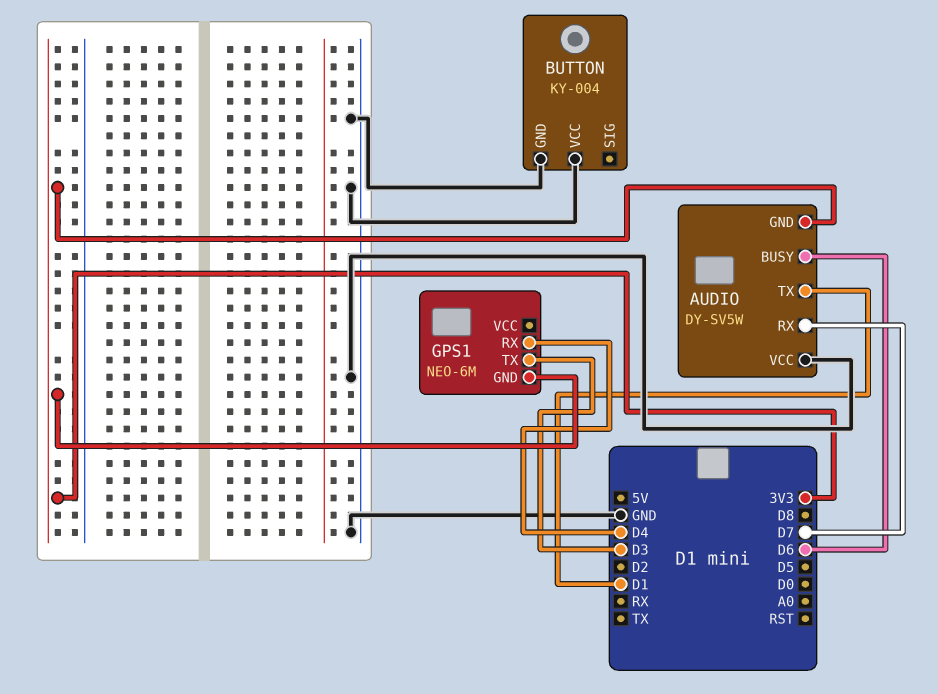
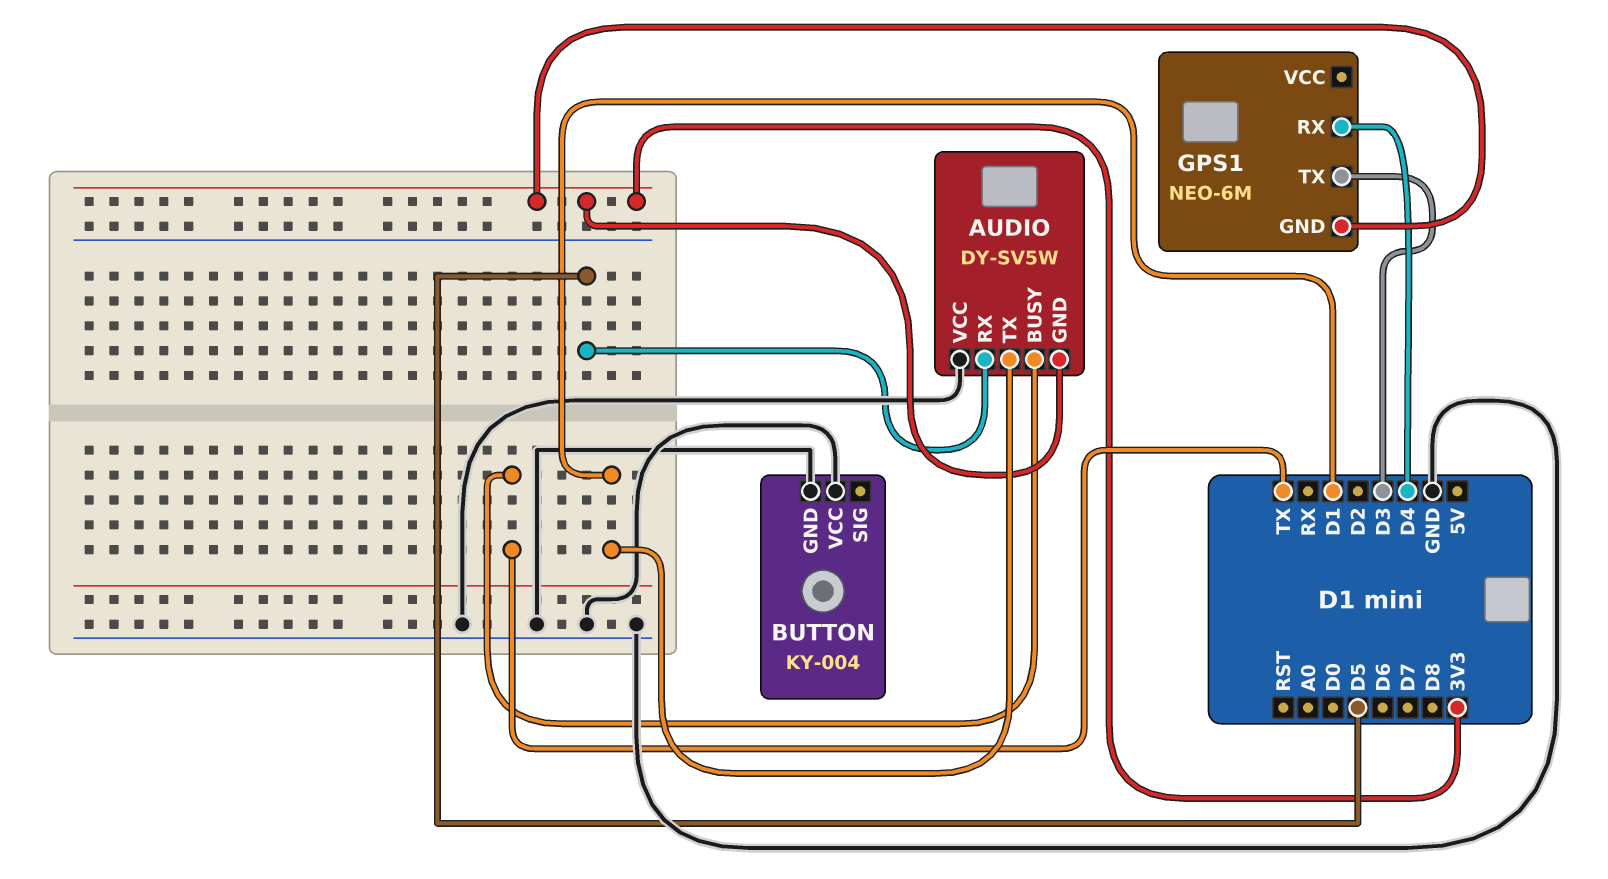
AUDIO pin BUSY: D6 -> TX
AUDIO pin RX: D7 -> D5

